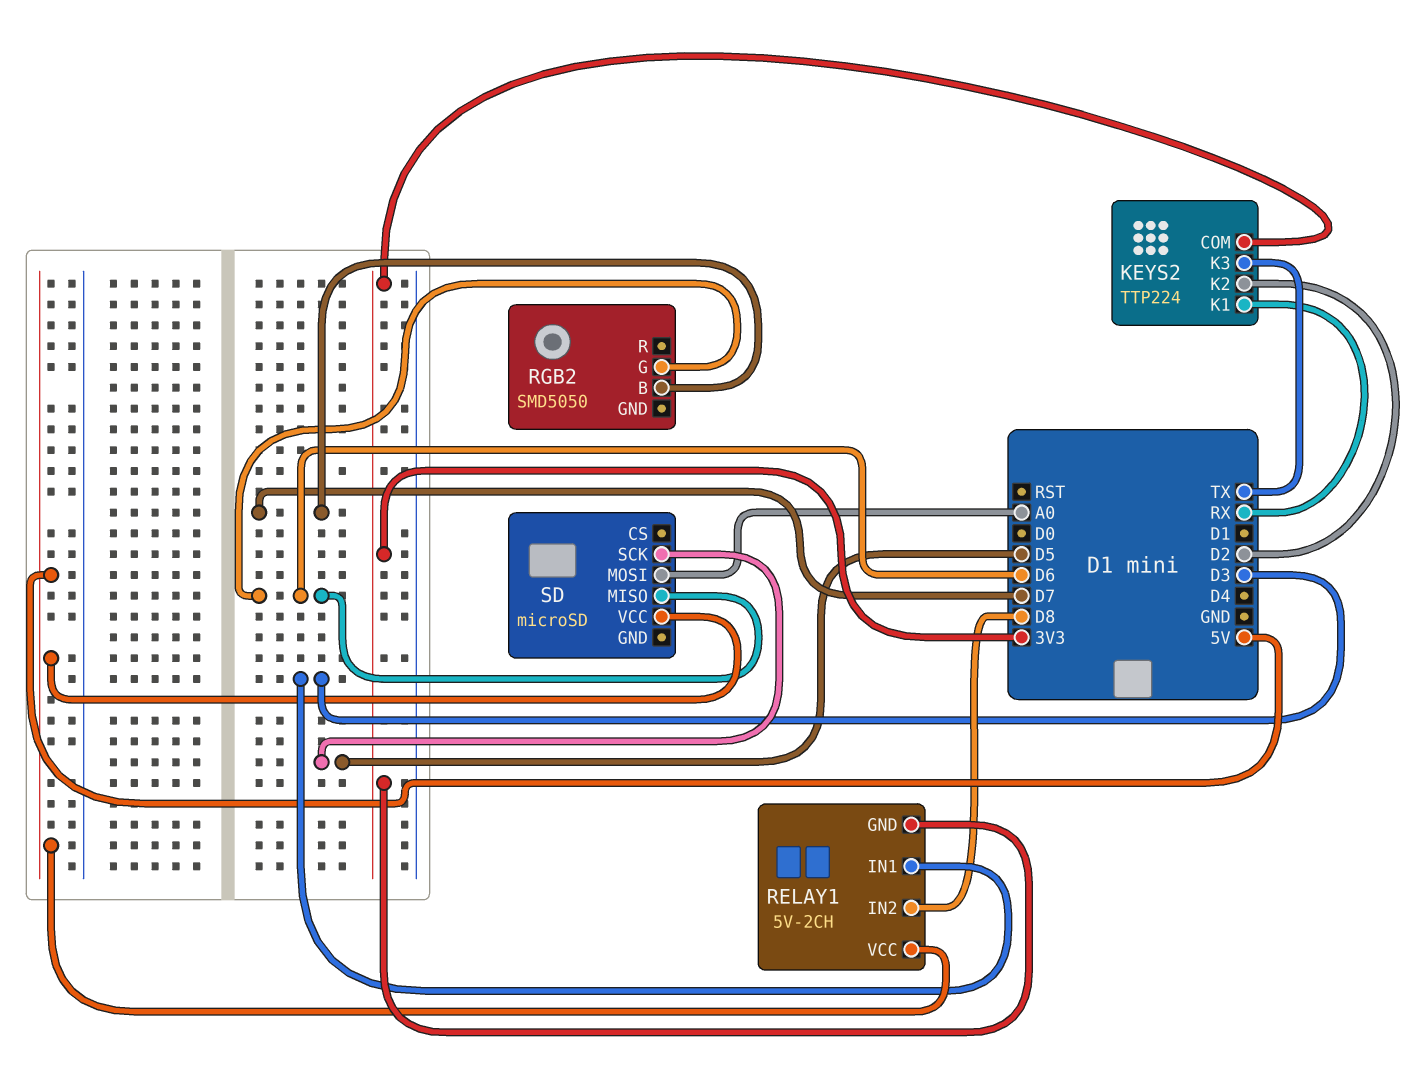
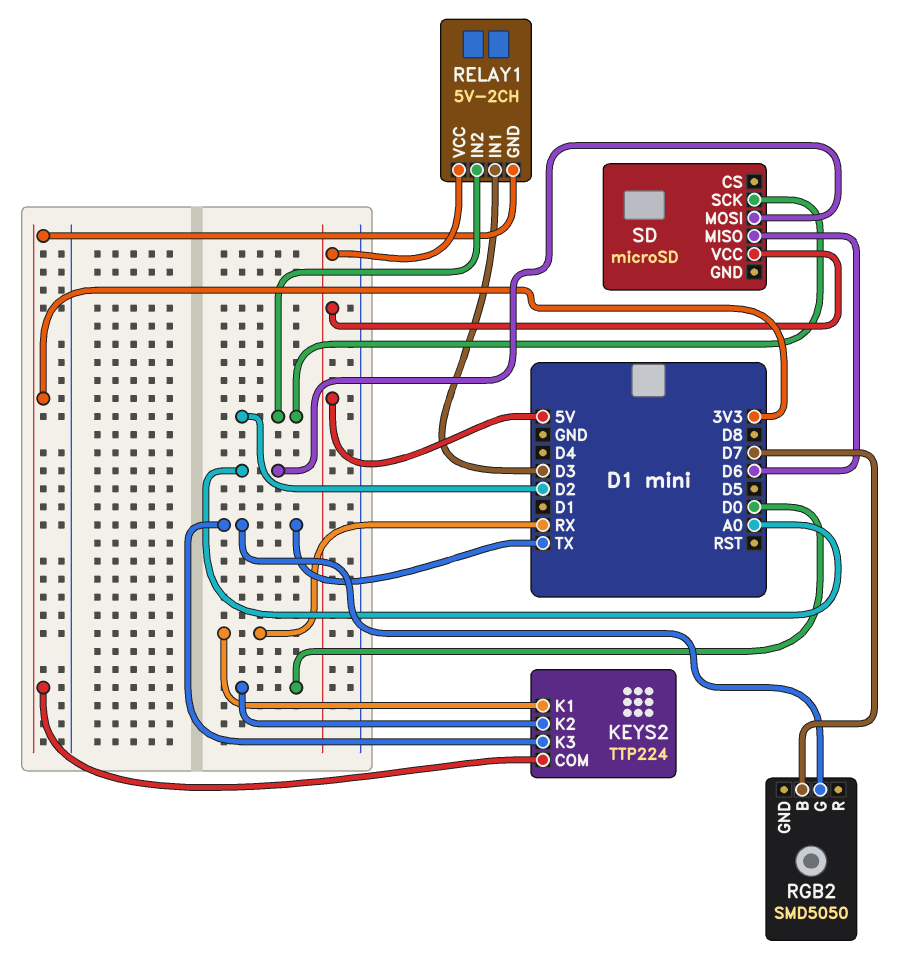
KEYS2 pin K2: D2 -> D0
RELAY1 pin IN2: D8 -> D2
RGB2 pin G: D6 -> TX
SD pin SCK: D5 -> D2

